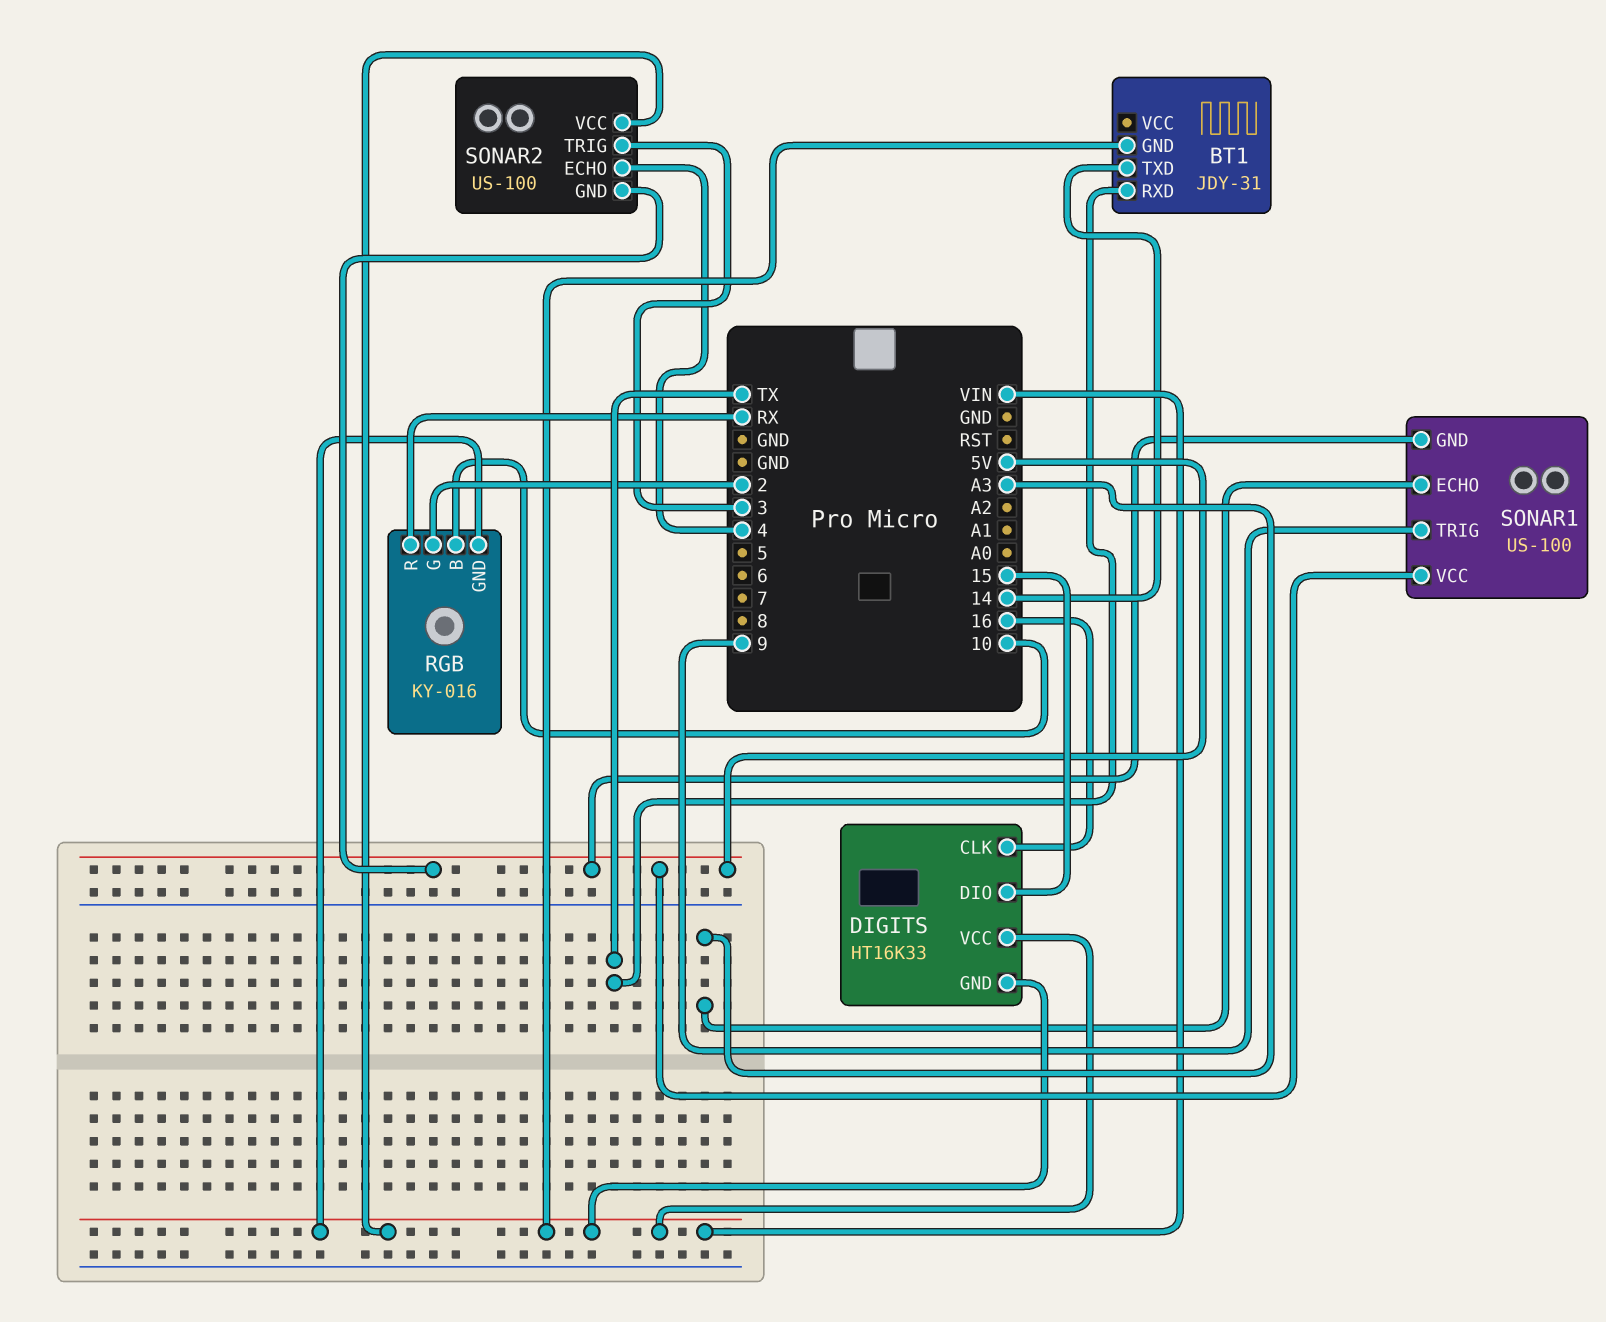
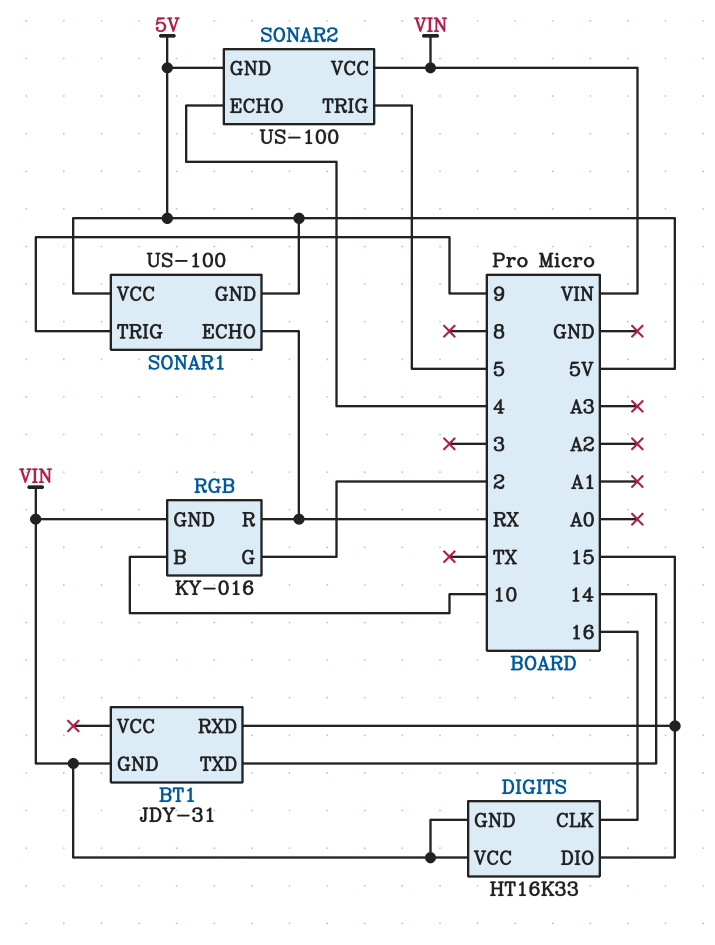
BT1 pin RXD: TX -> 15
SONAR1 pin ECHO: A3 -> RX
SONAR2 pin TRIG: 3 -> 5

